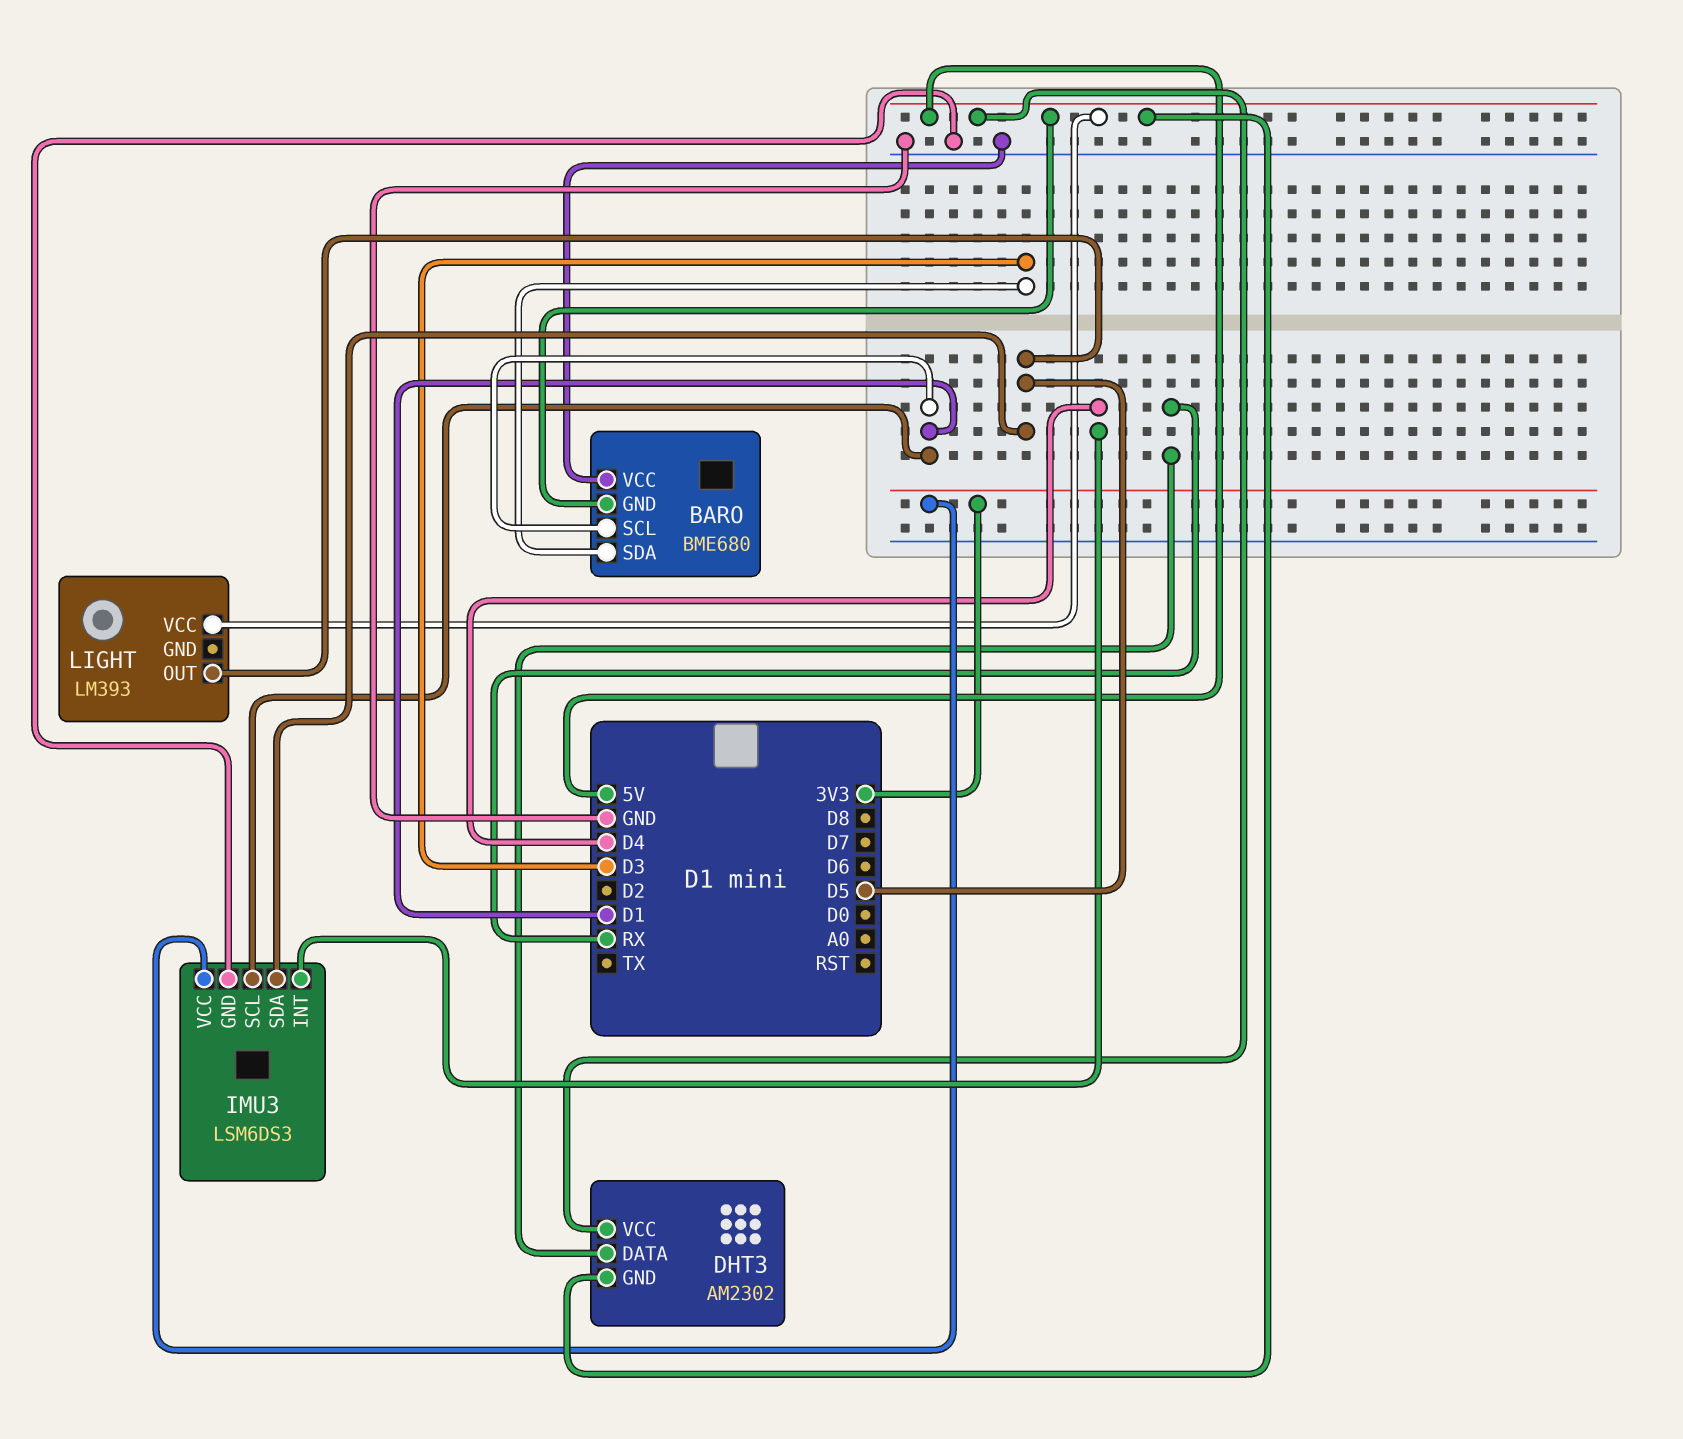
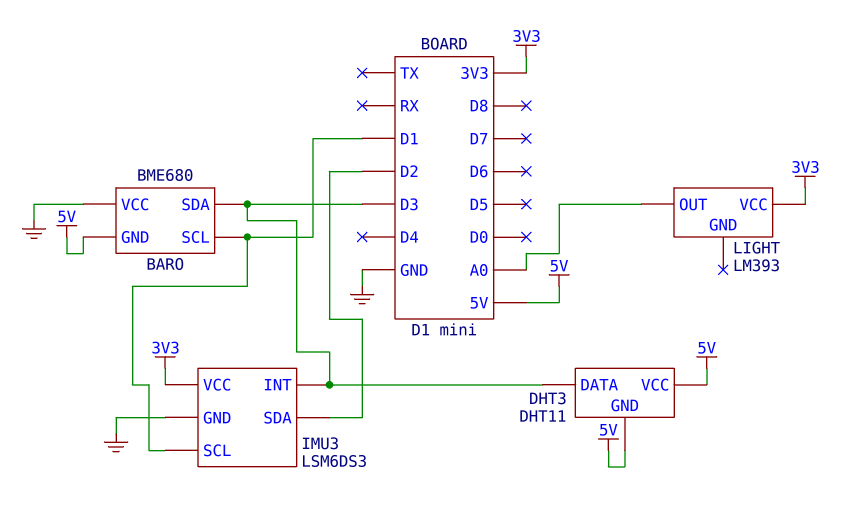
DHT3: AM2302 -> DHT11
DHT3 pin DATA: RX -> D3
IMU3 pin INT: D4 -> D3
IMU3 pin SDA: D5 -> D2
LIGHT pin OUT: D5 -> A0
LIGHT pin VCC: 5V -> 3V3

